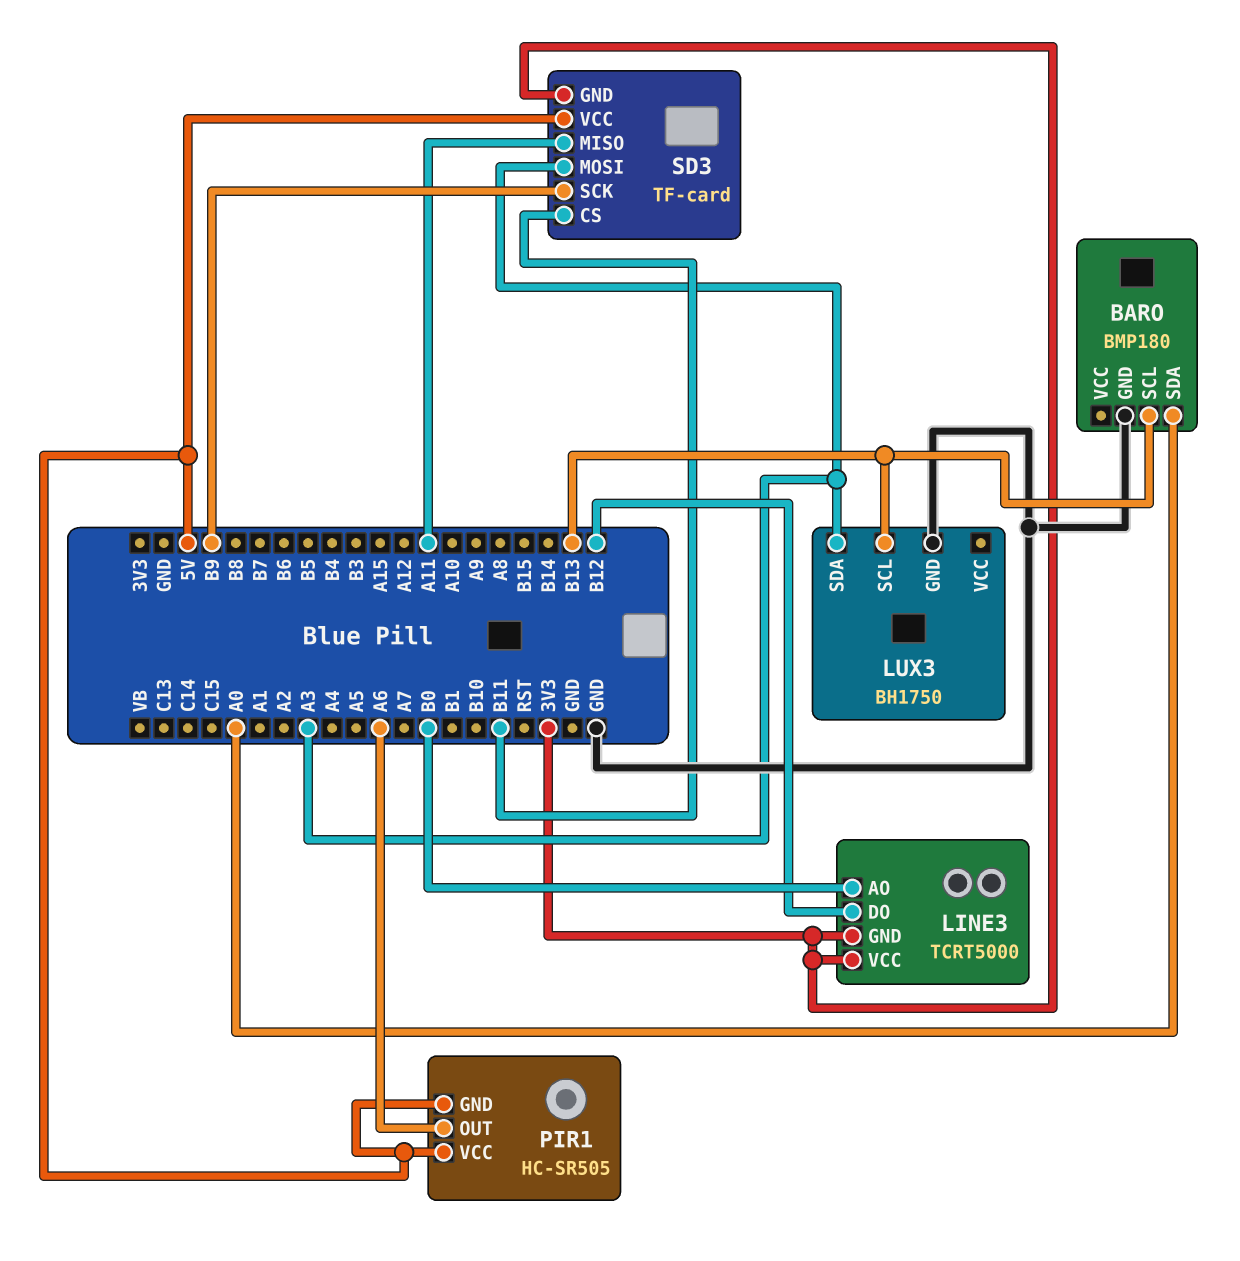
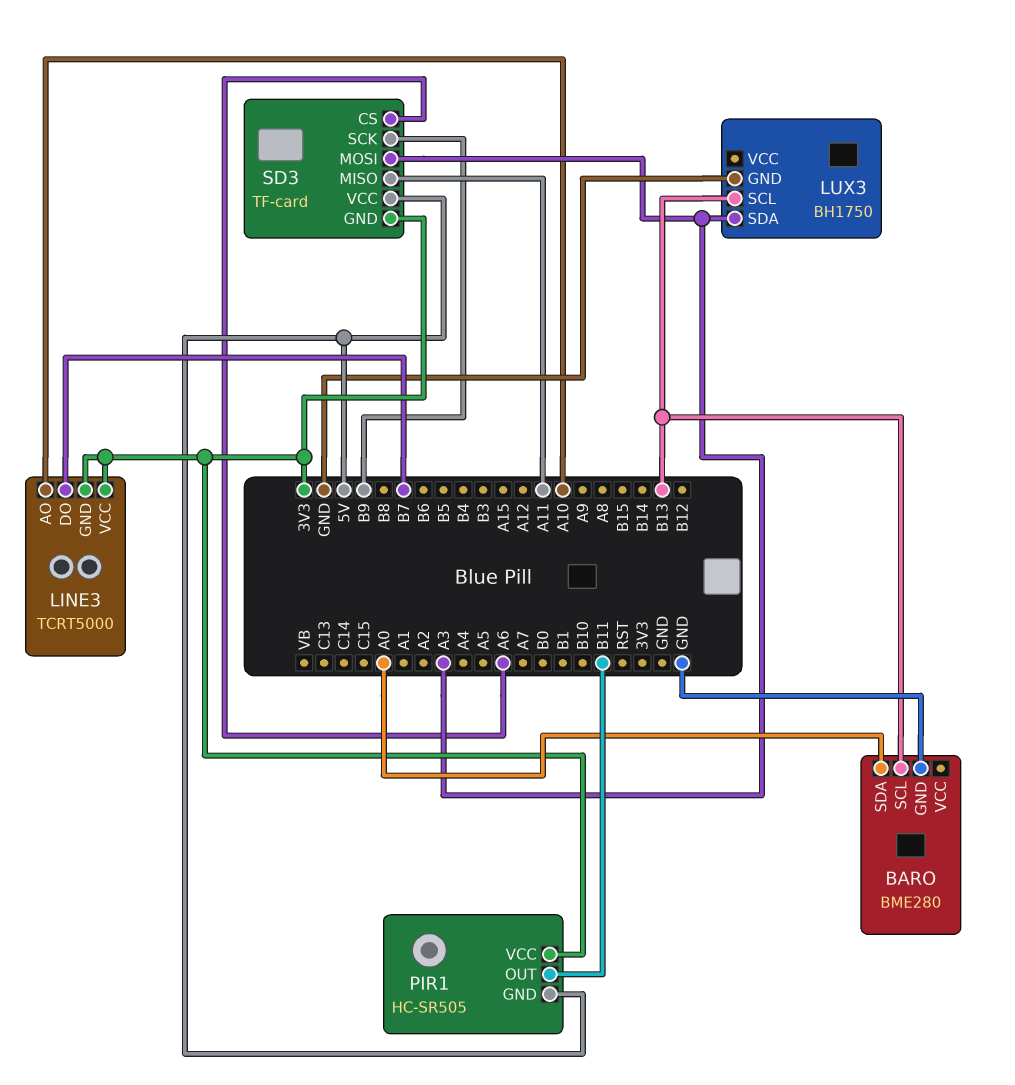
BARO: BMP180 -> BME280
LINE3 pin AO: B0 -> A10
LINE3 pin DO: B12 -> B7
PIR1 pin OUT: A6 -> B11
PIR1 pin VCC: 5V -> 3V3
SD3 pin CS: B11 -> A6

